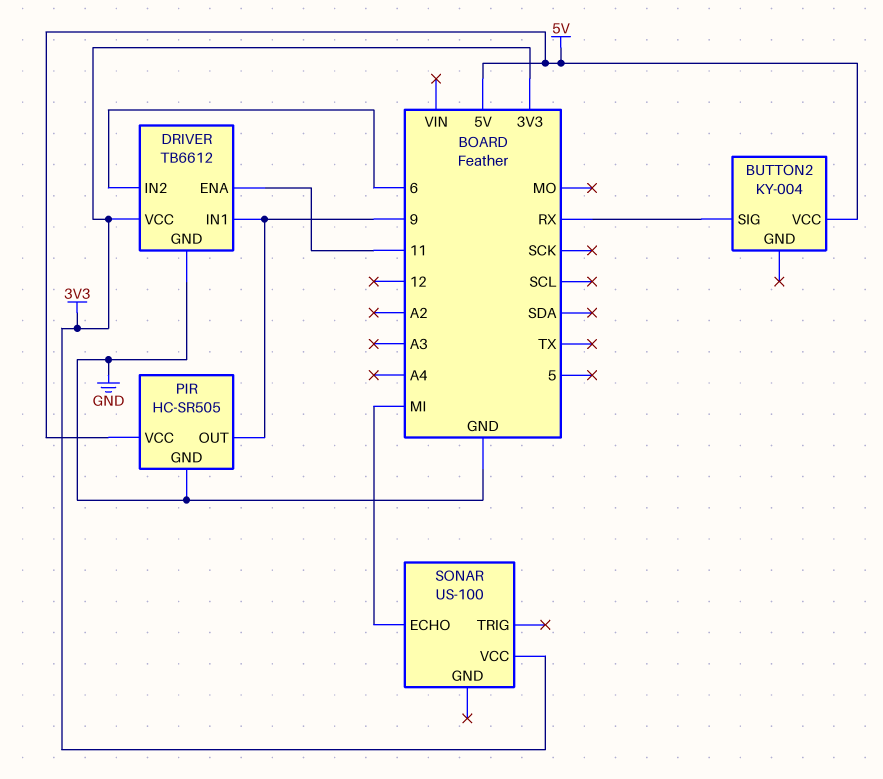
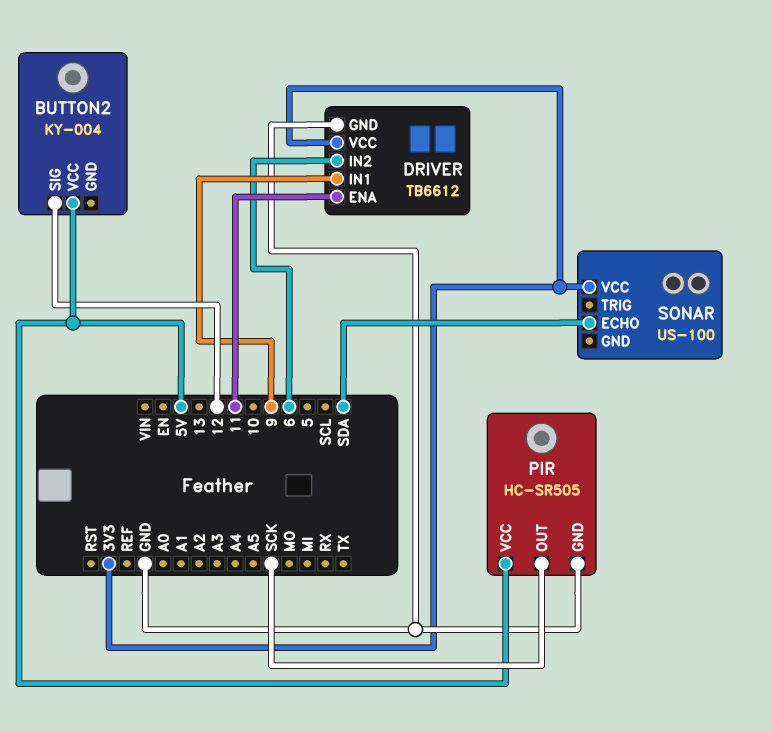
BUTTON2 pin SIG: RX -> 12
PIR pin OUT: 9 -> SCK
SONAR pin ECHO: MI -> SDA

